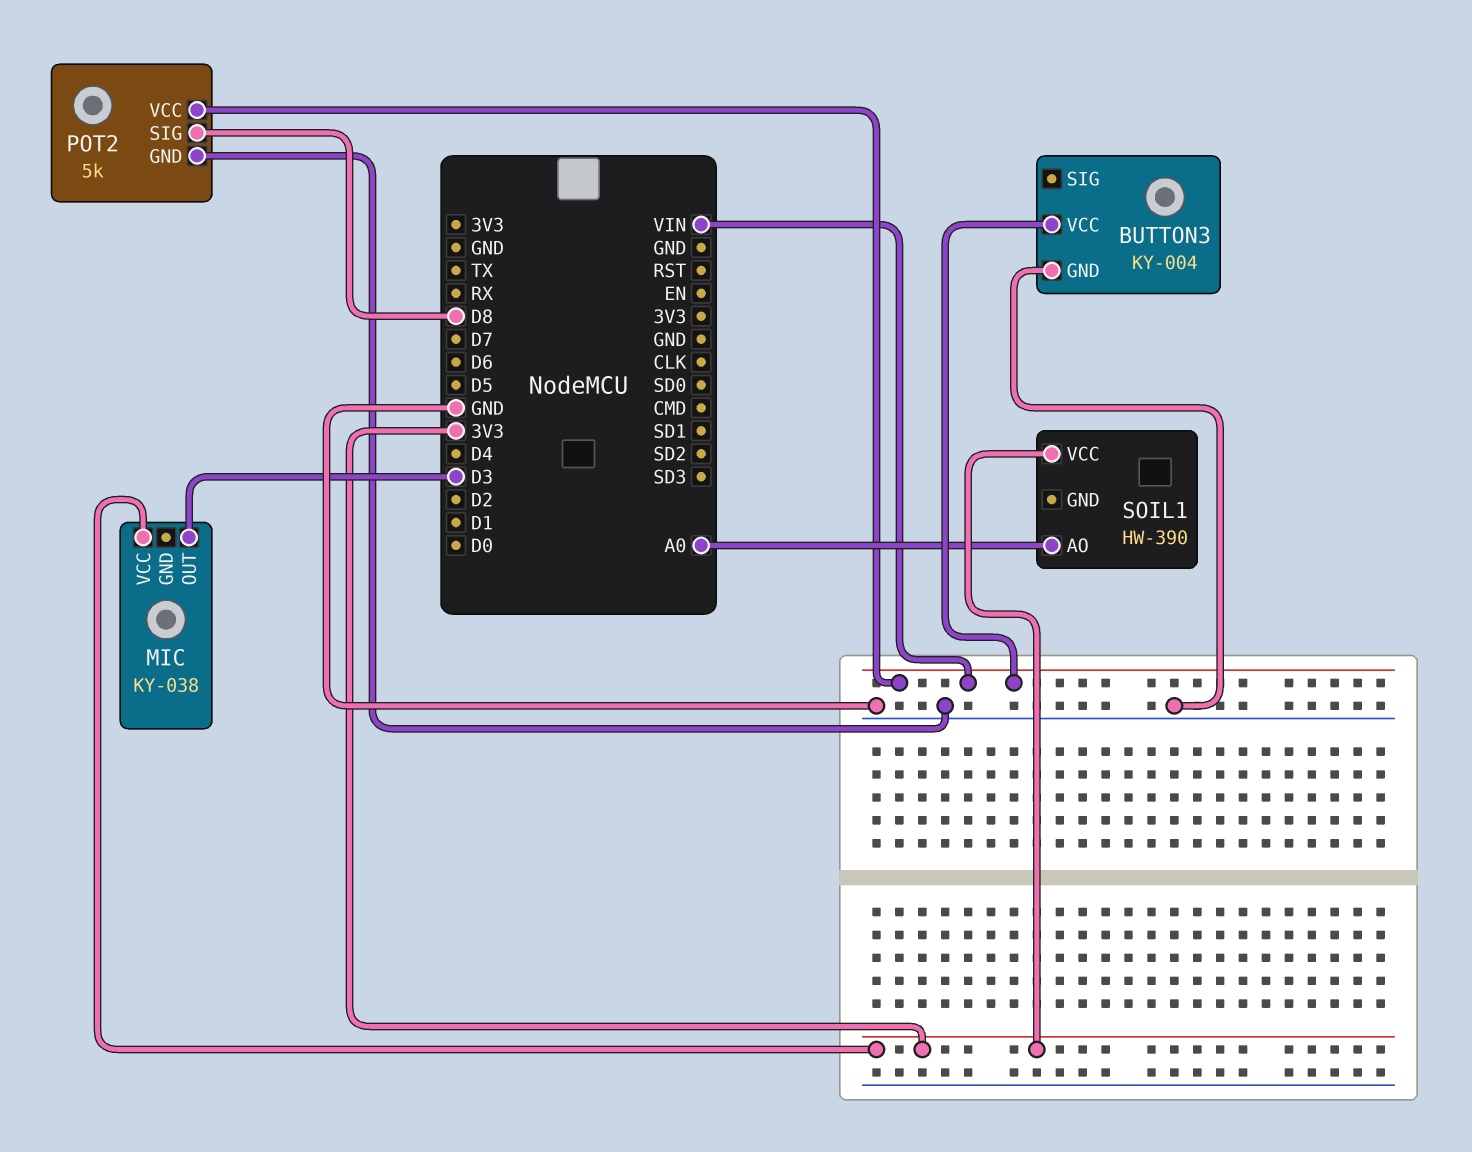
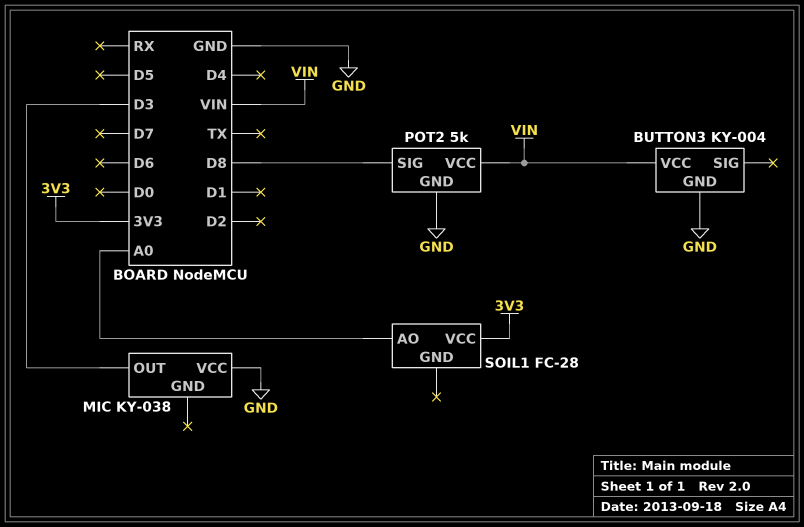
MIC pin VCC: 3V3 -> GND
SOIL1: HW-390 -> FC-28

